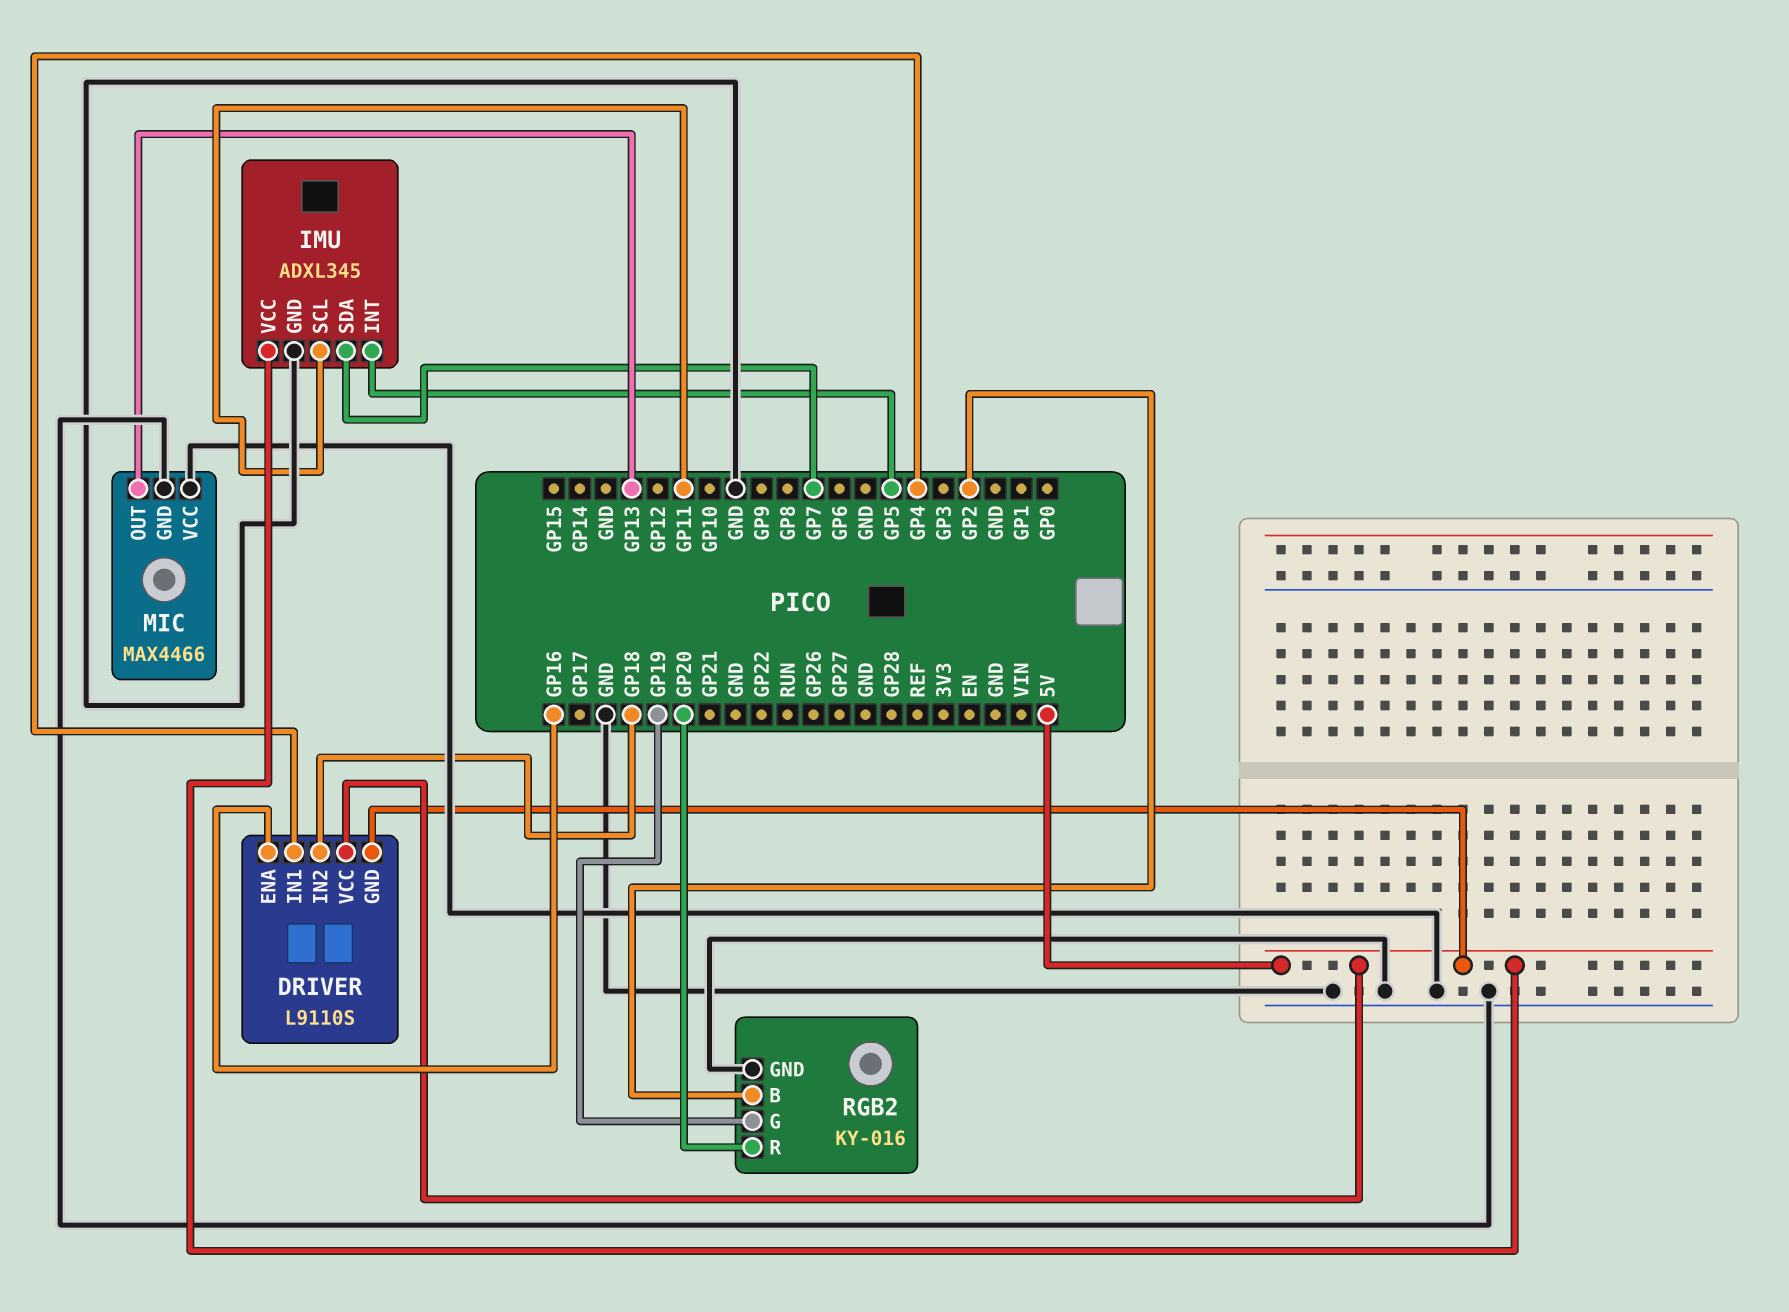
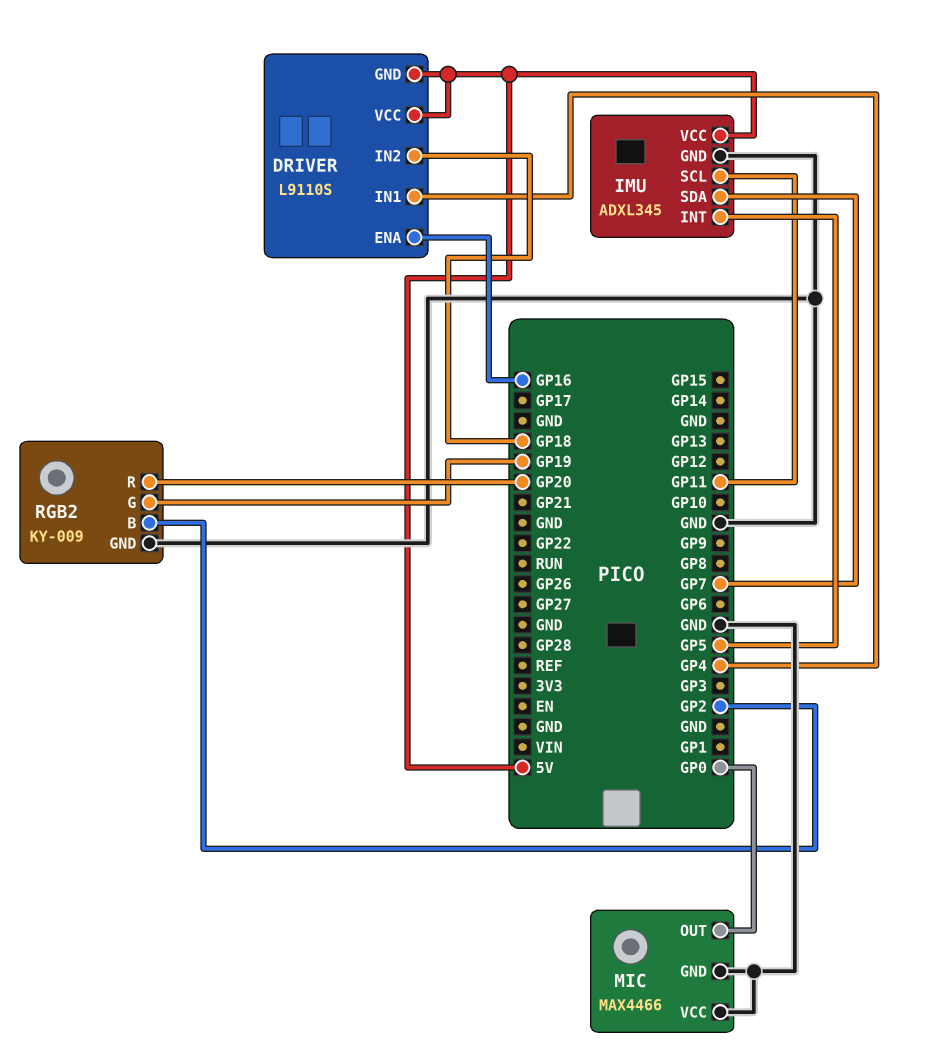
MIC pin OUT: GP13 -> GP0
RGB2: KY-016 -> KY-009

